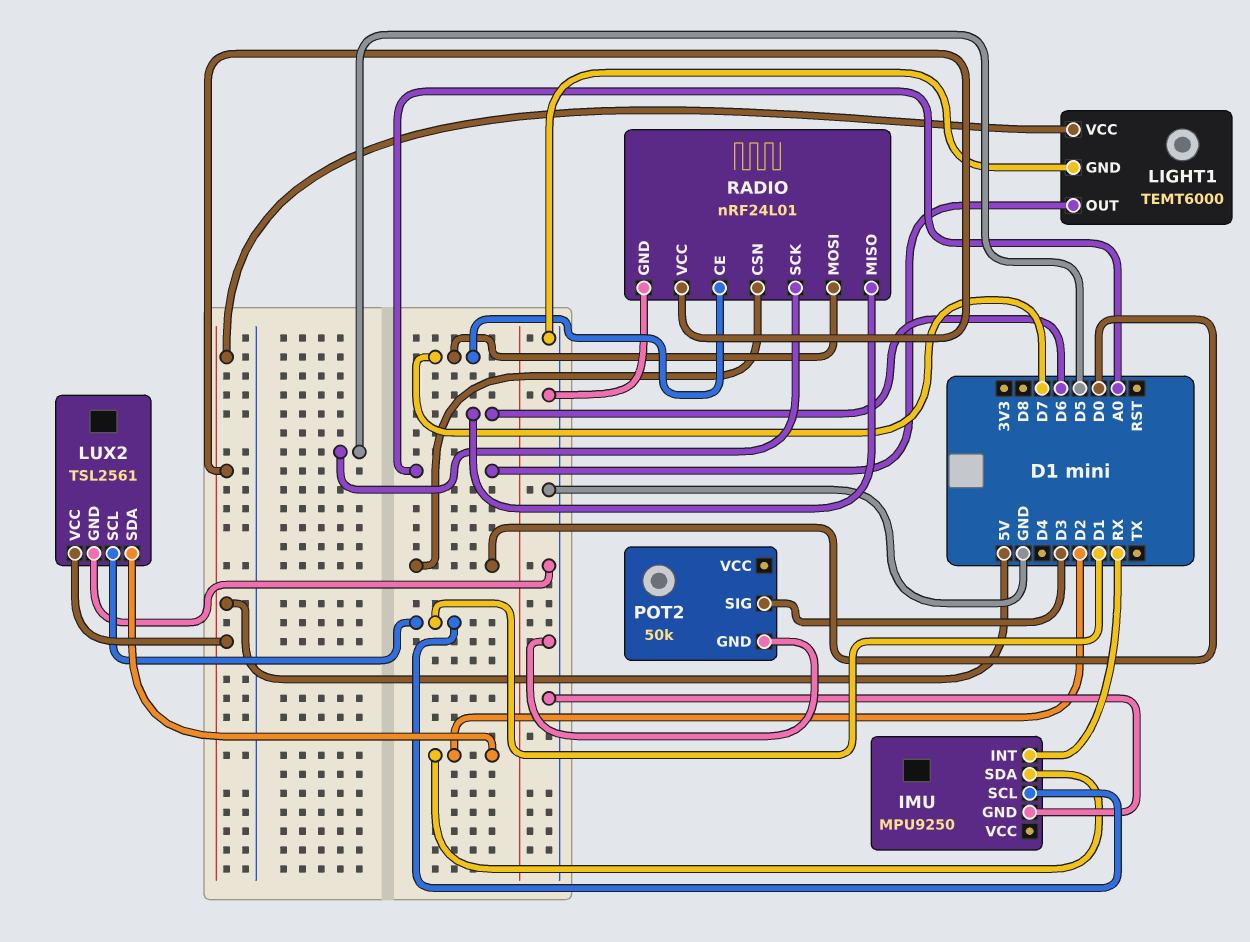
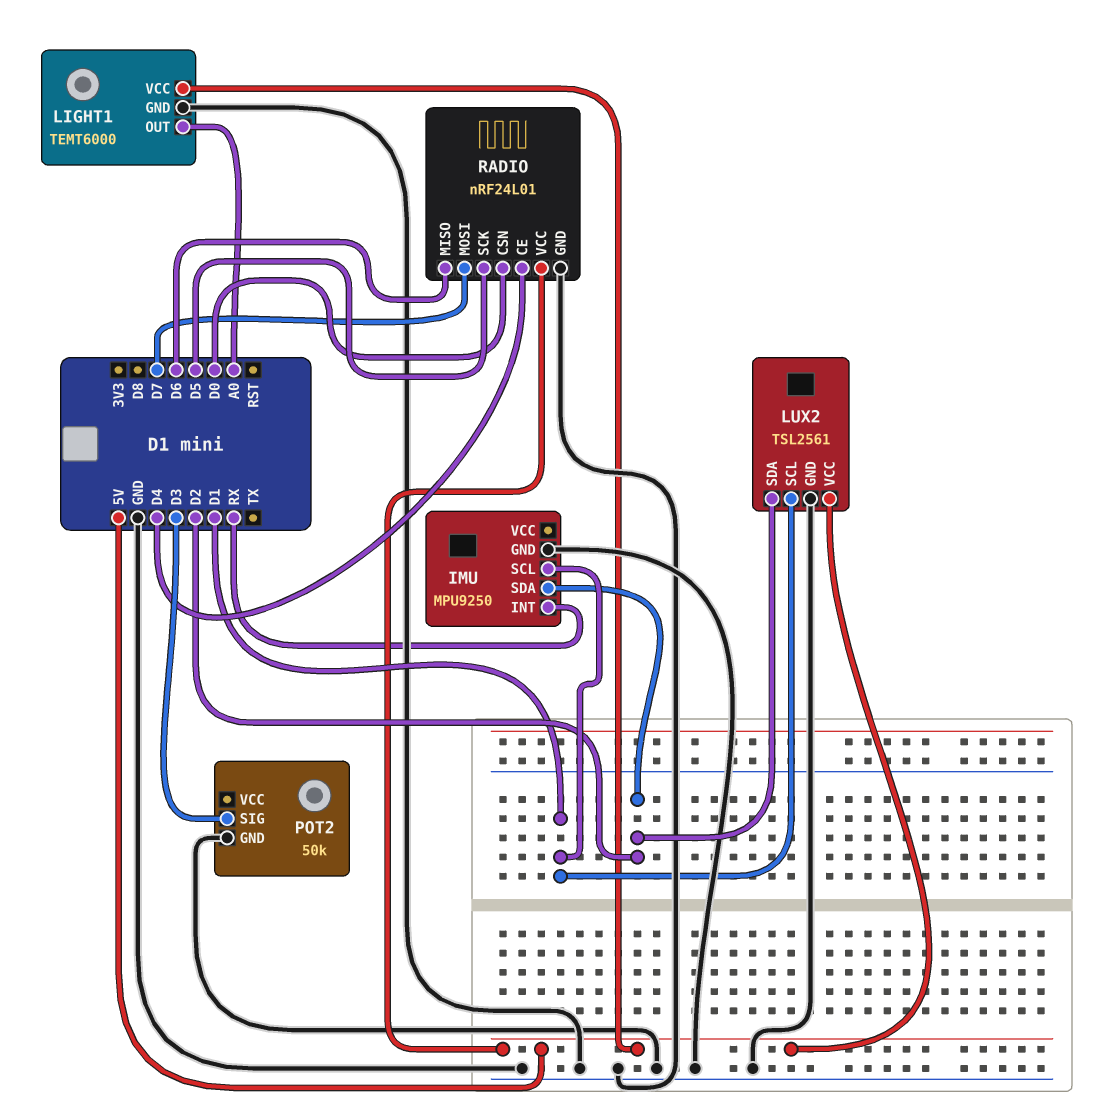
RADIO pin CE: D7 -> D4

